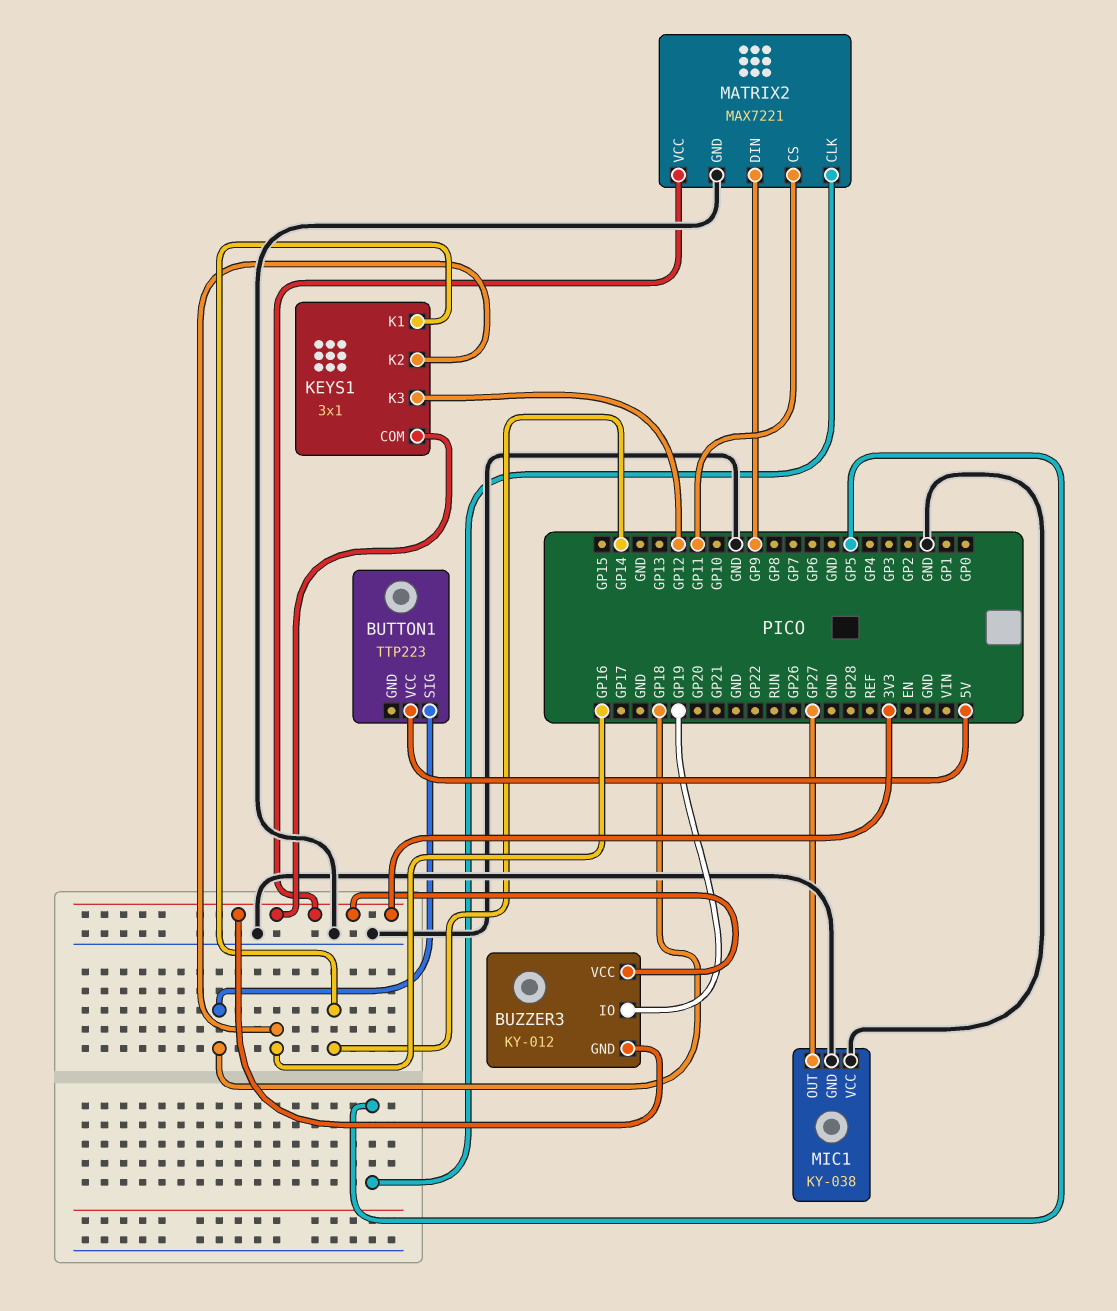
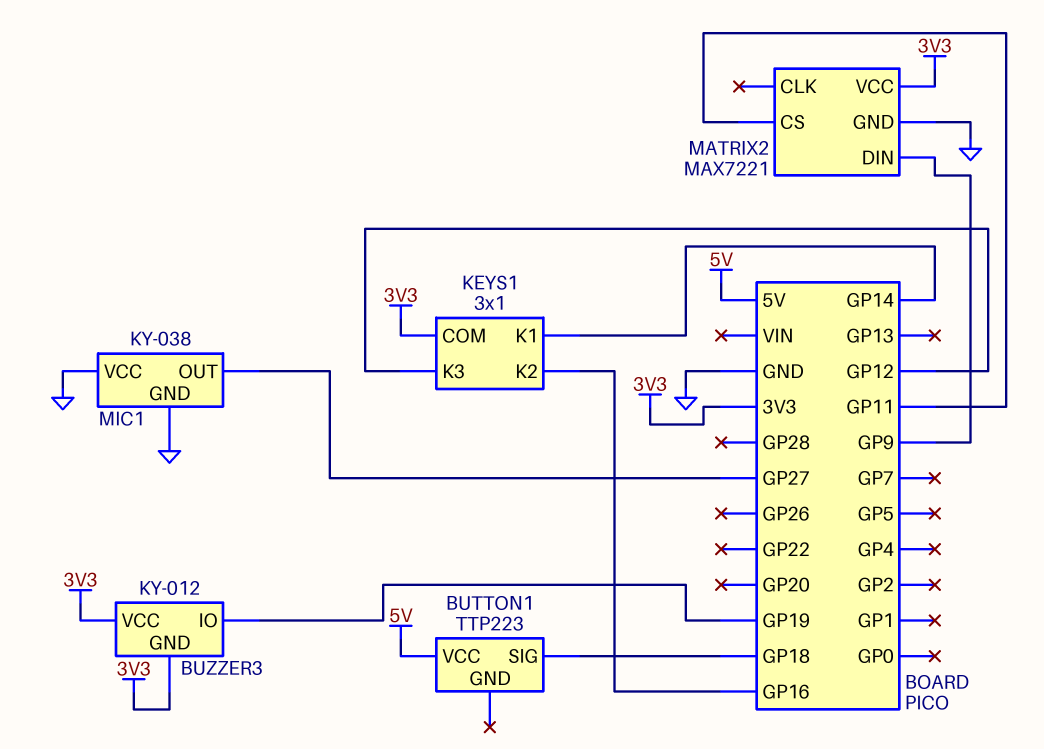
MATRIX2 pin CLK: GP5 -> none

